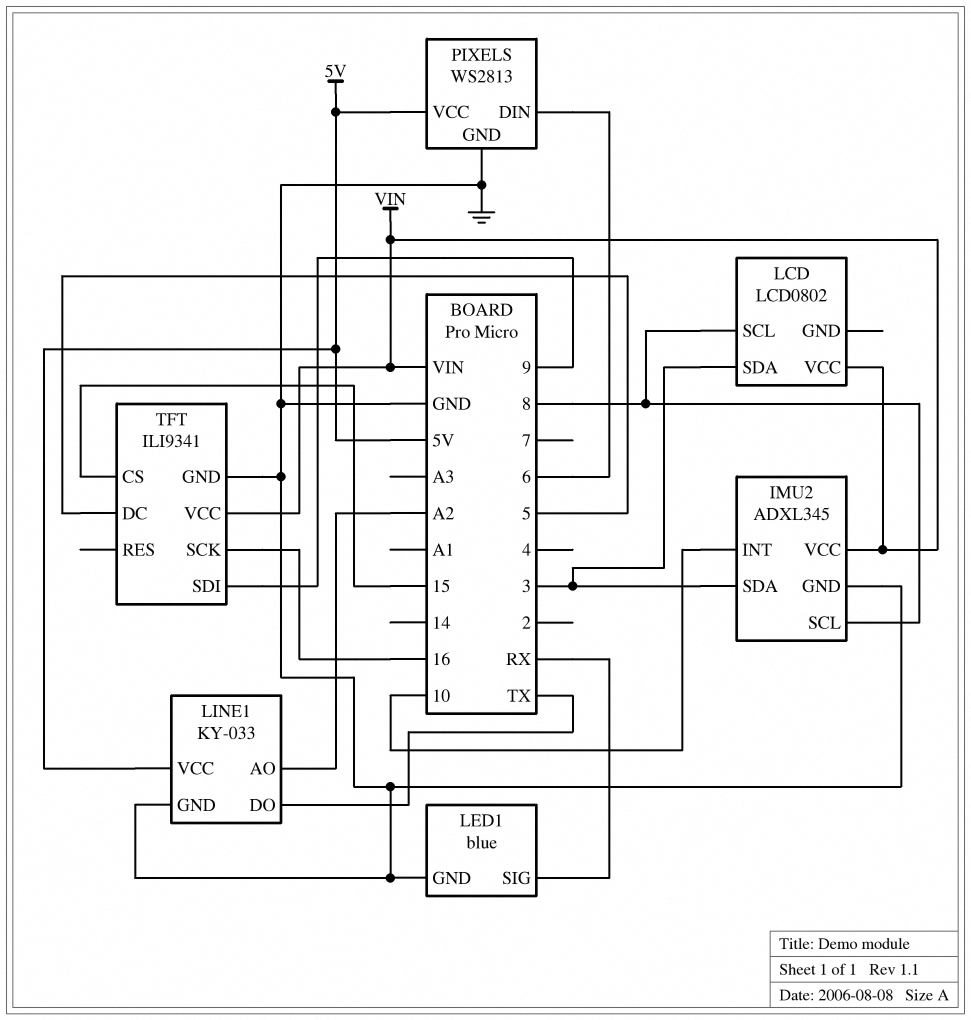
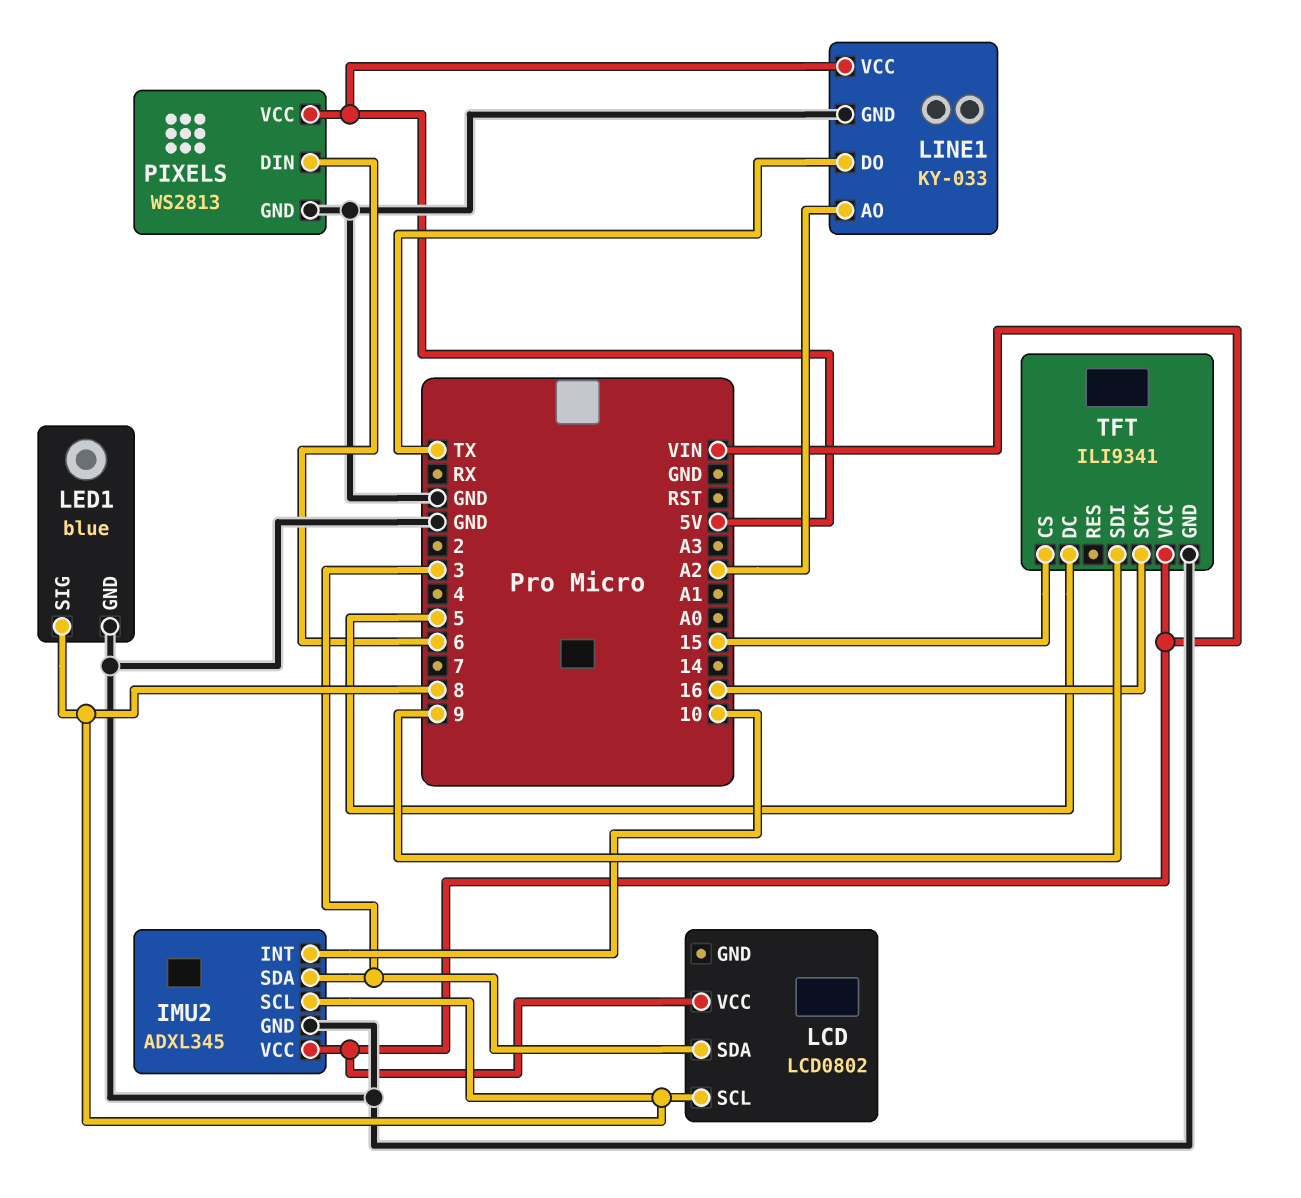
LED1 pin SIG: RX -> 8

